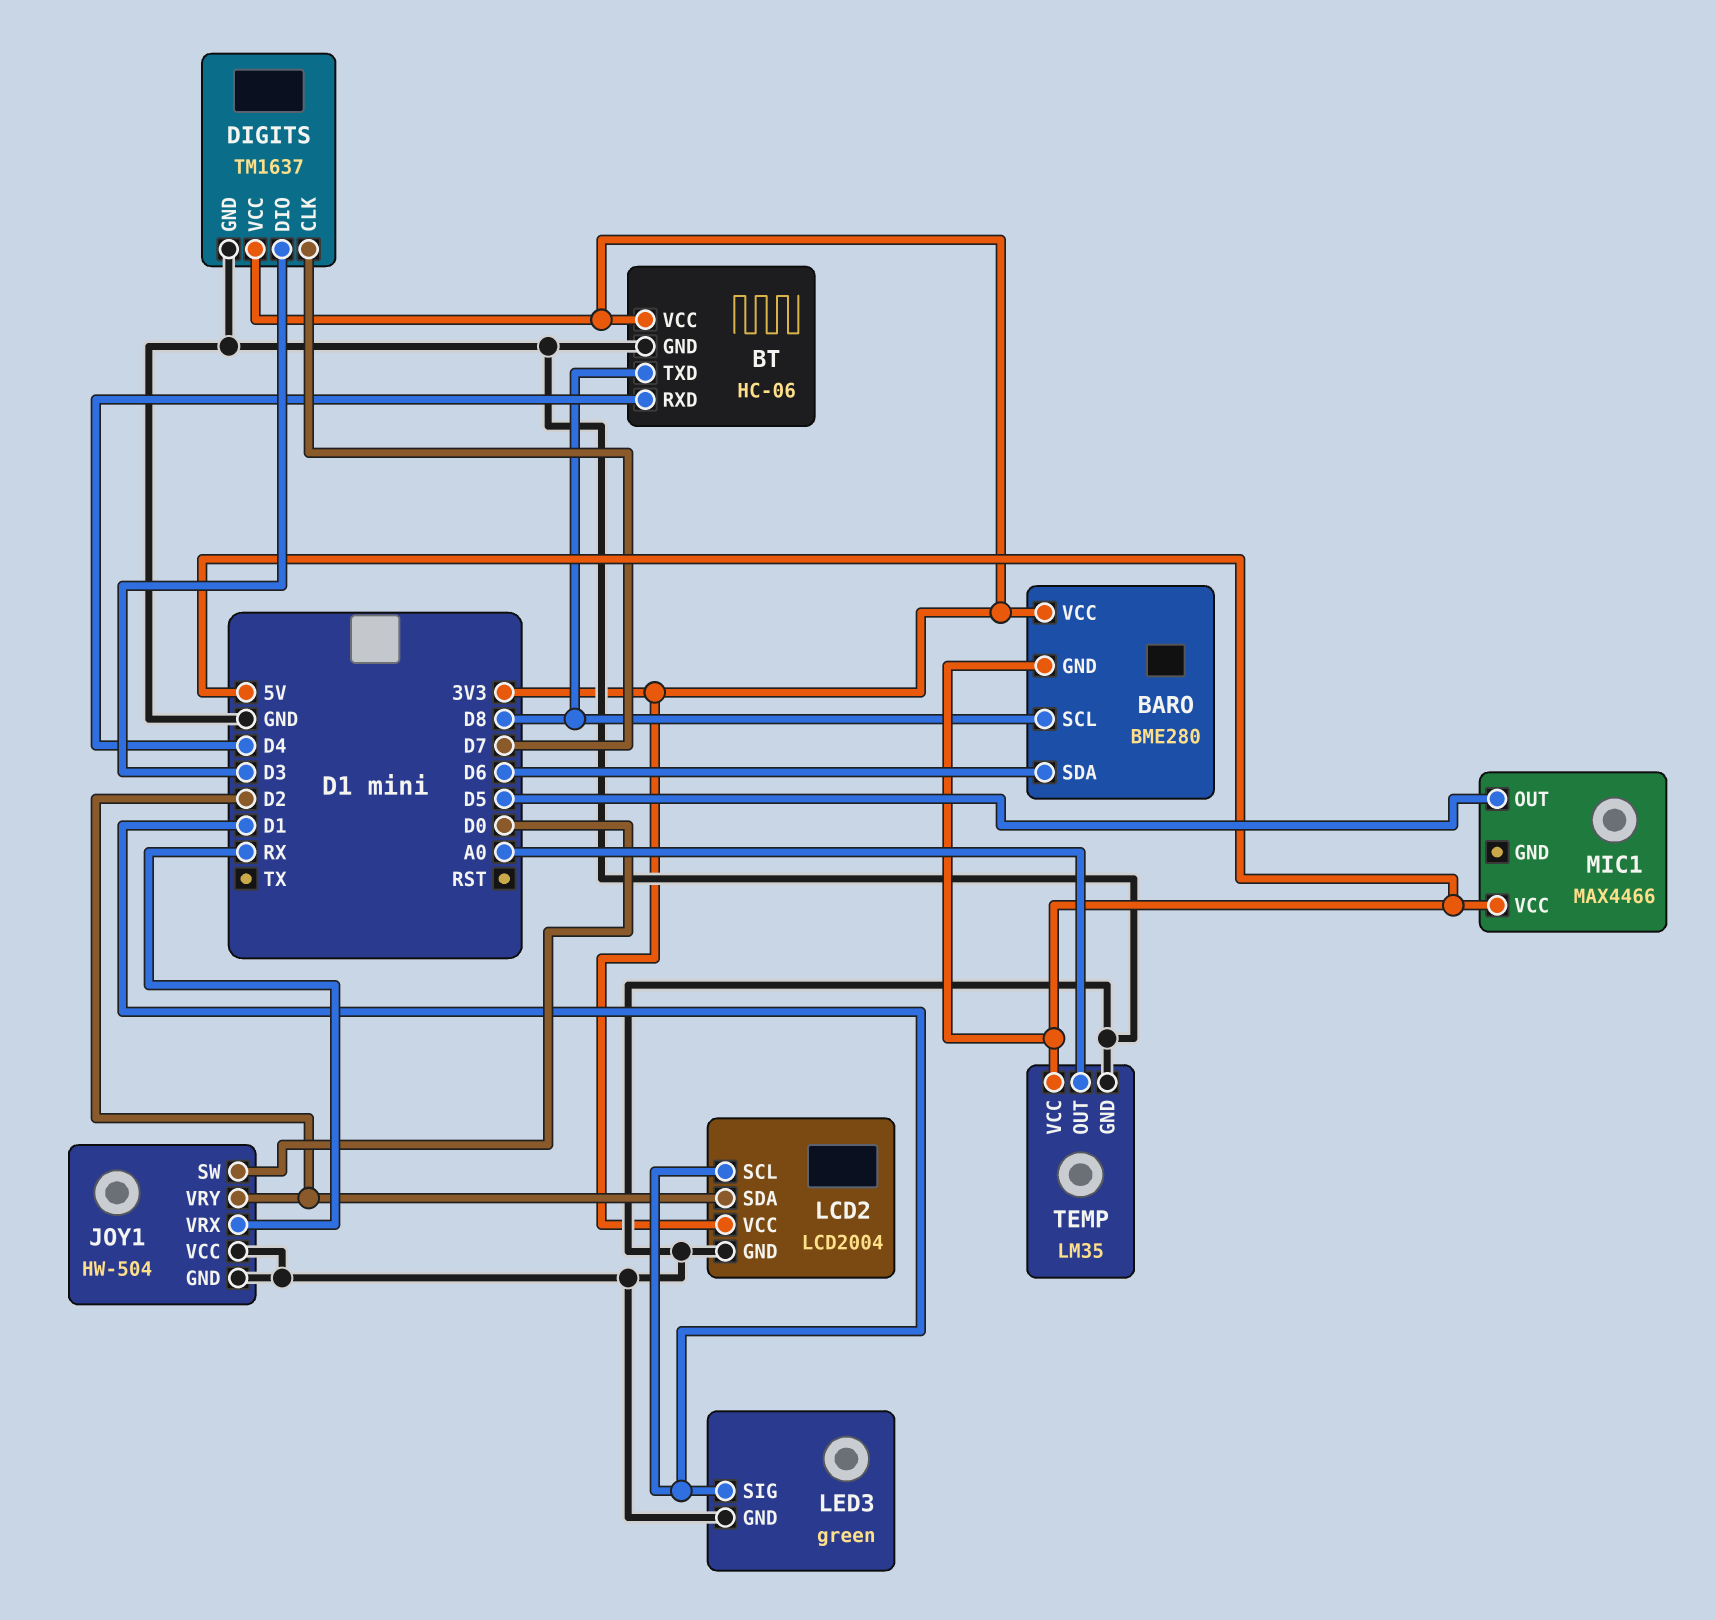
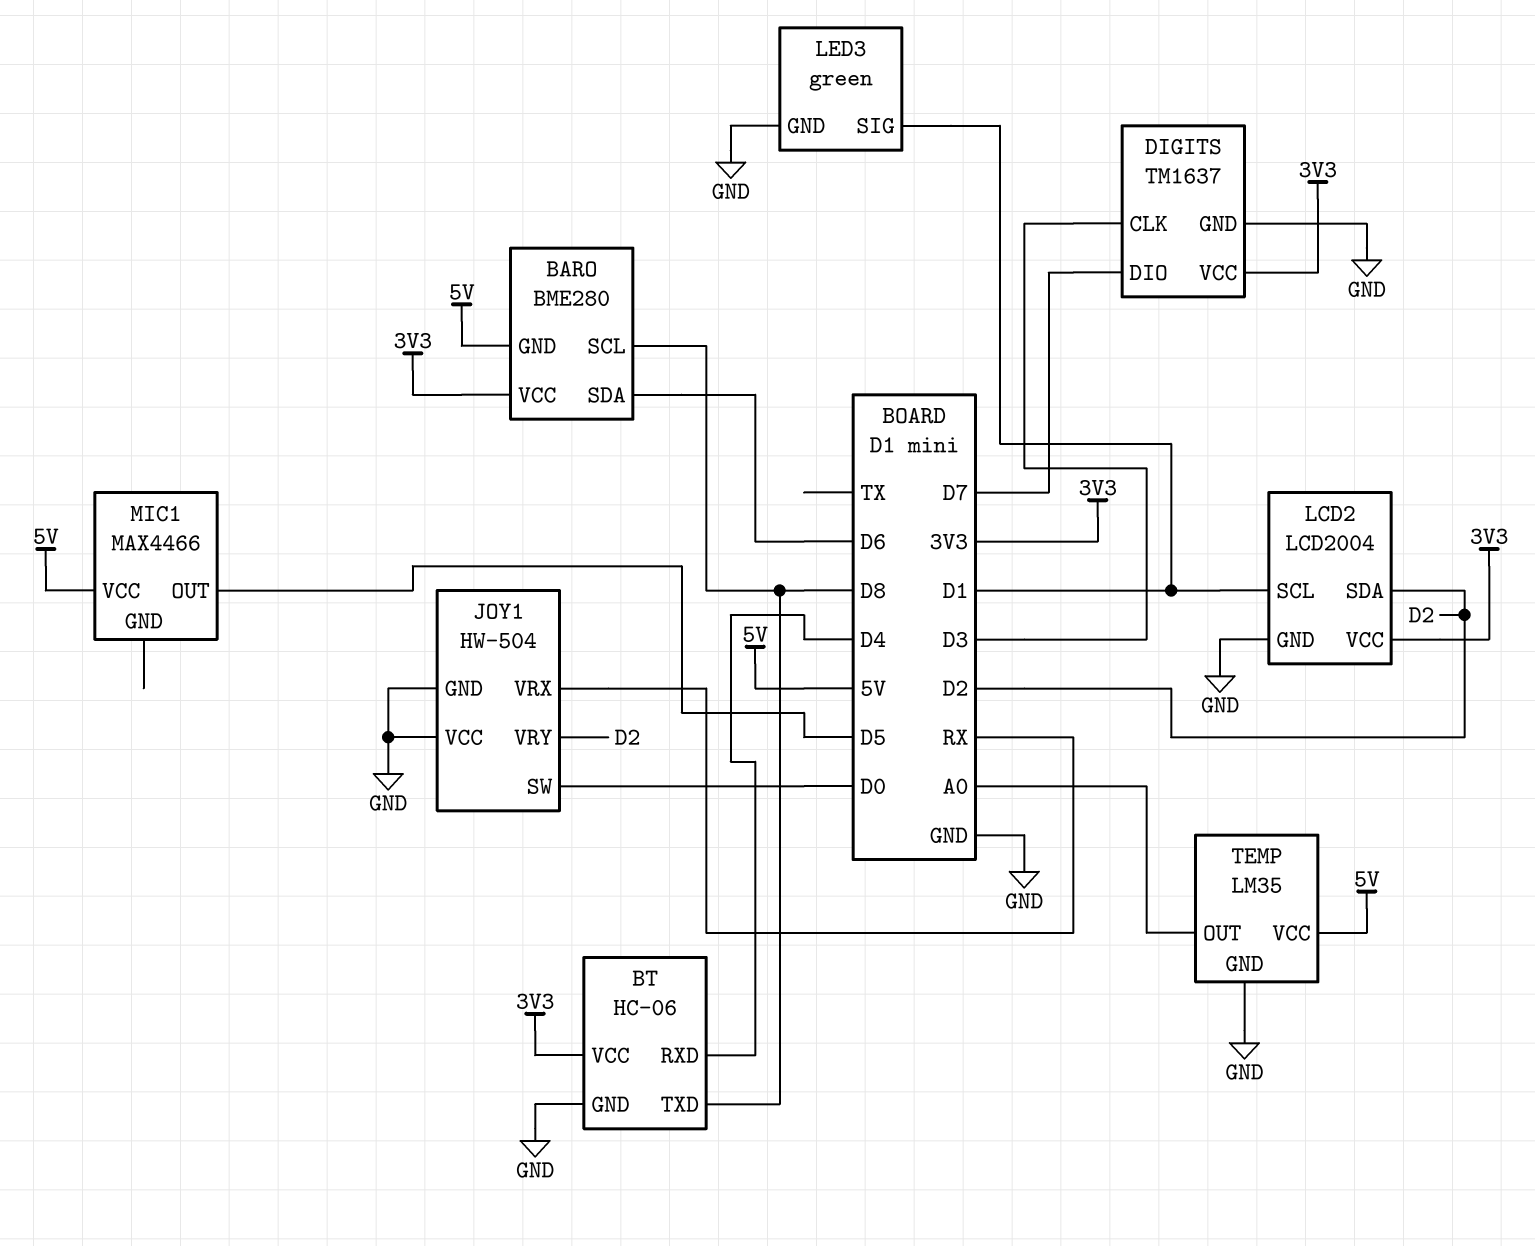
DIGITS pin CLK: D7 -> D3
DIGITS pin DIO: D3 -> D7

